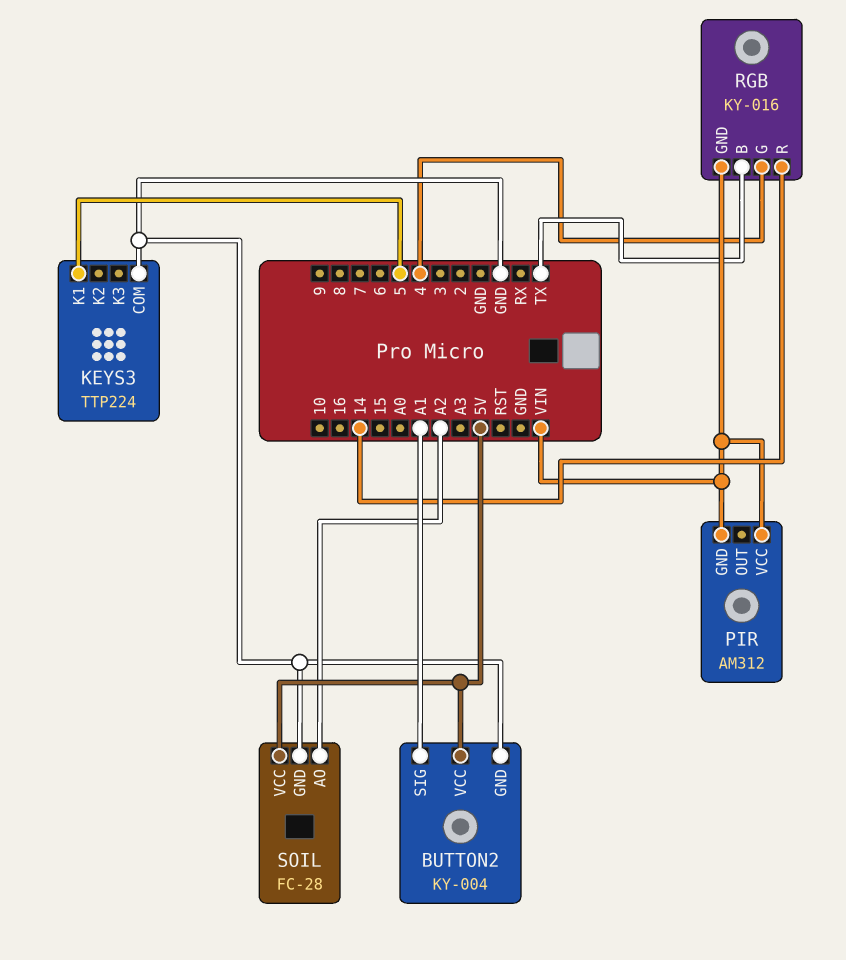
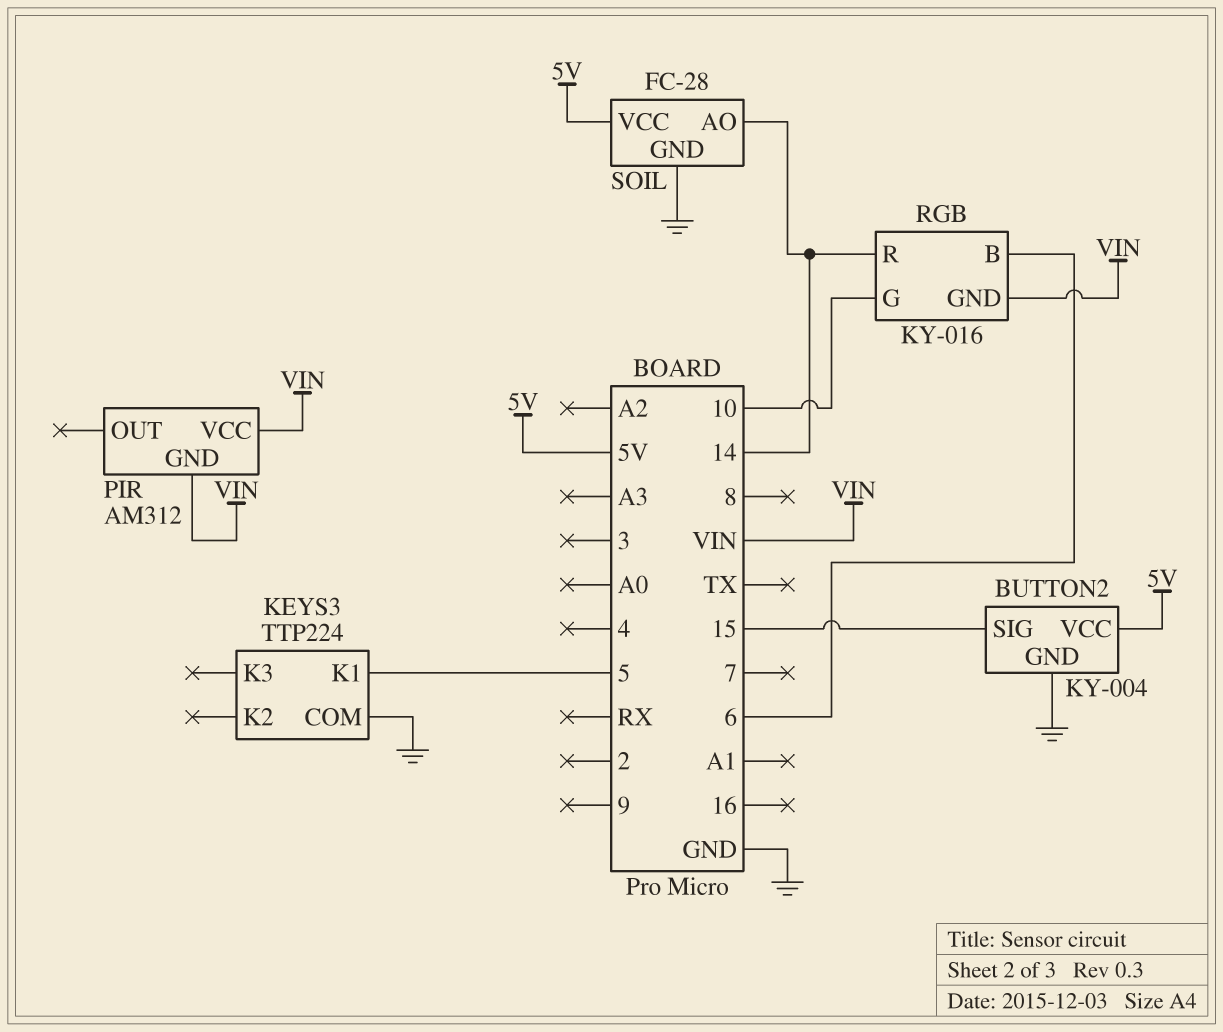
BUTTON2 pin SIG: A1 -> 15
RGB pin B: TX -> 6
RGB pin G: 4 -> 10
SOIL pin AO: A2 -> 14

